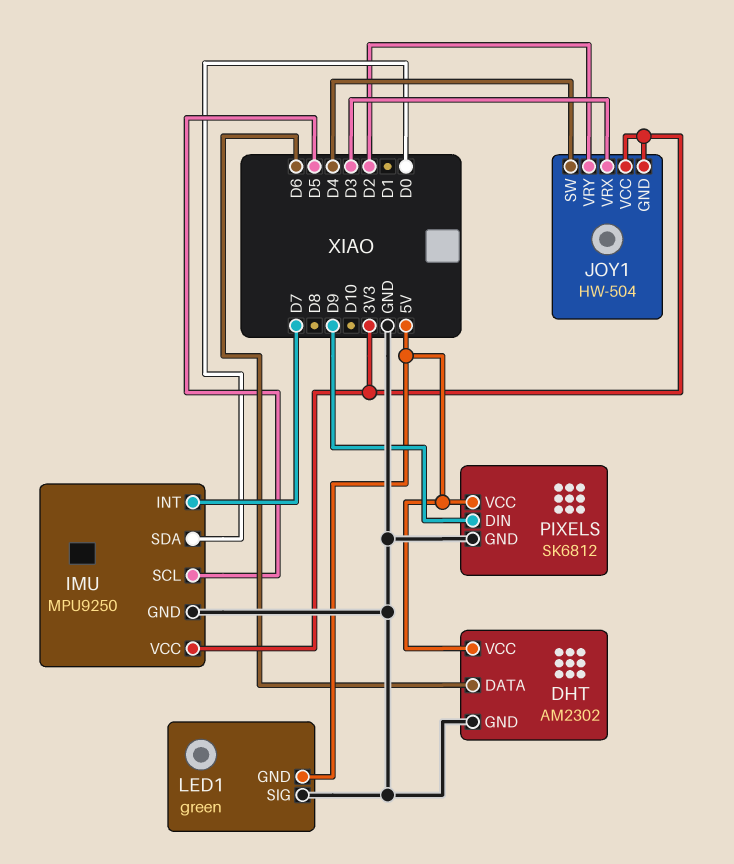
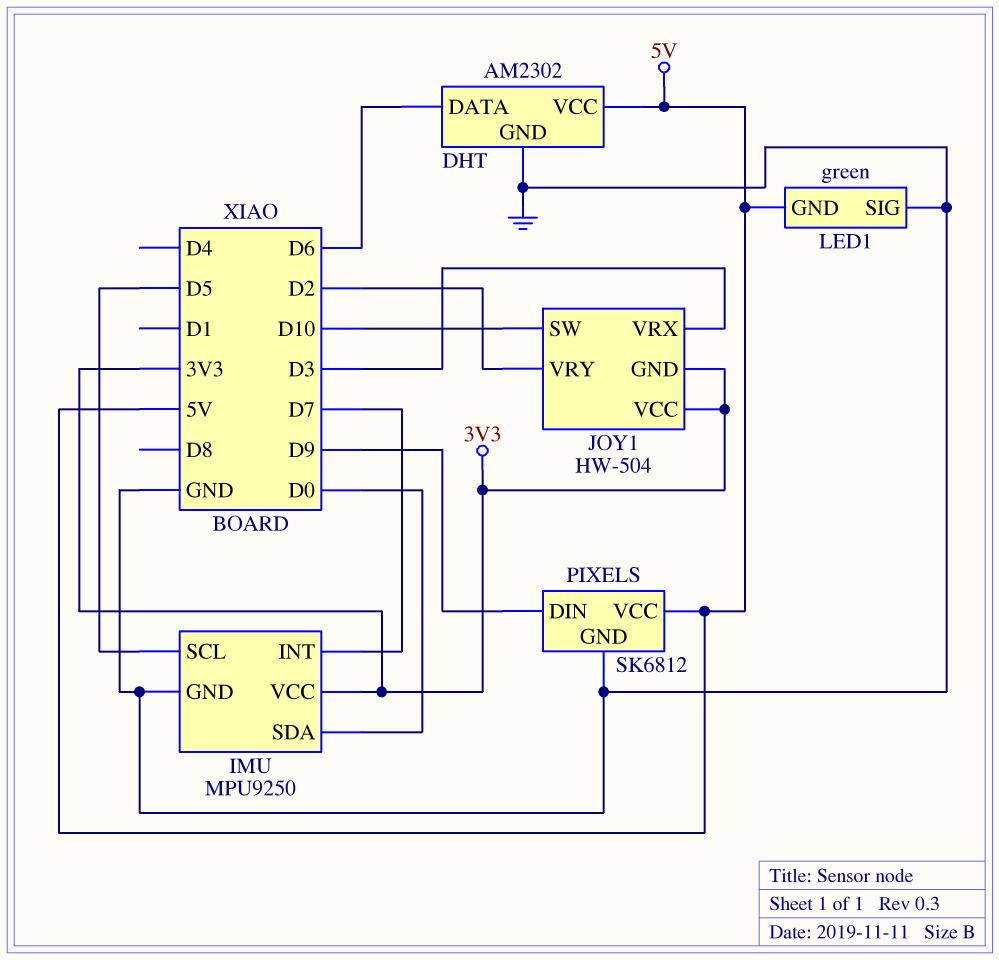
JOY1 pin SW: D4 -> D10

